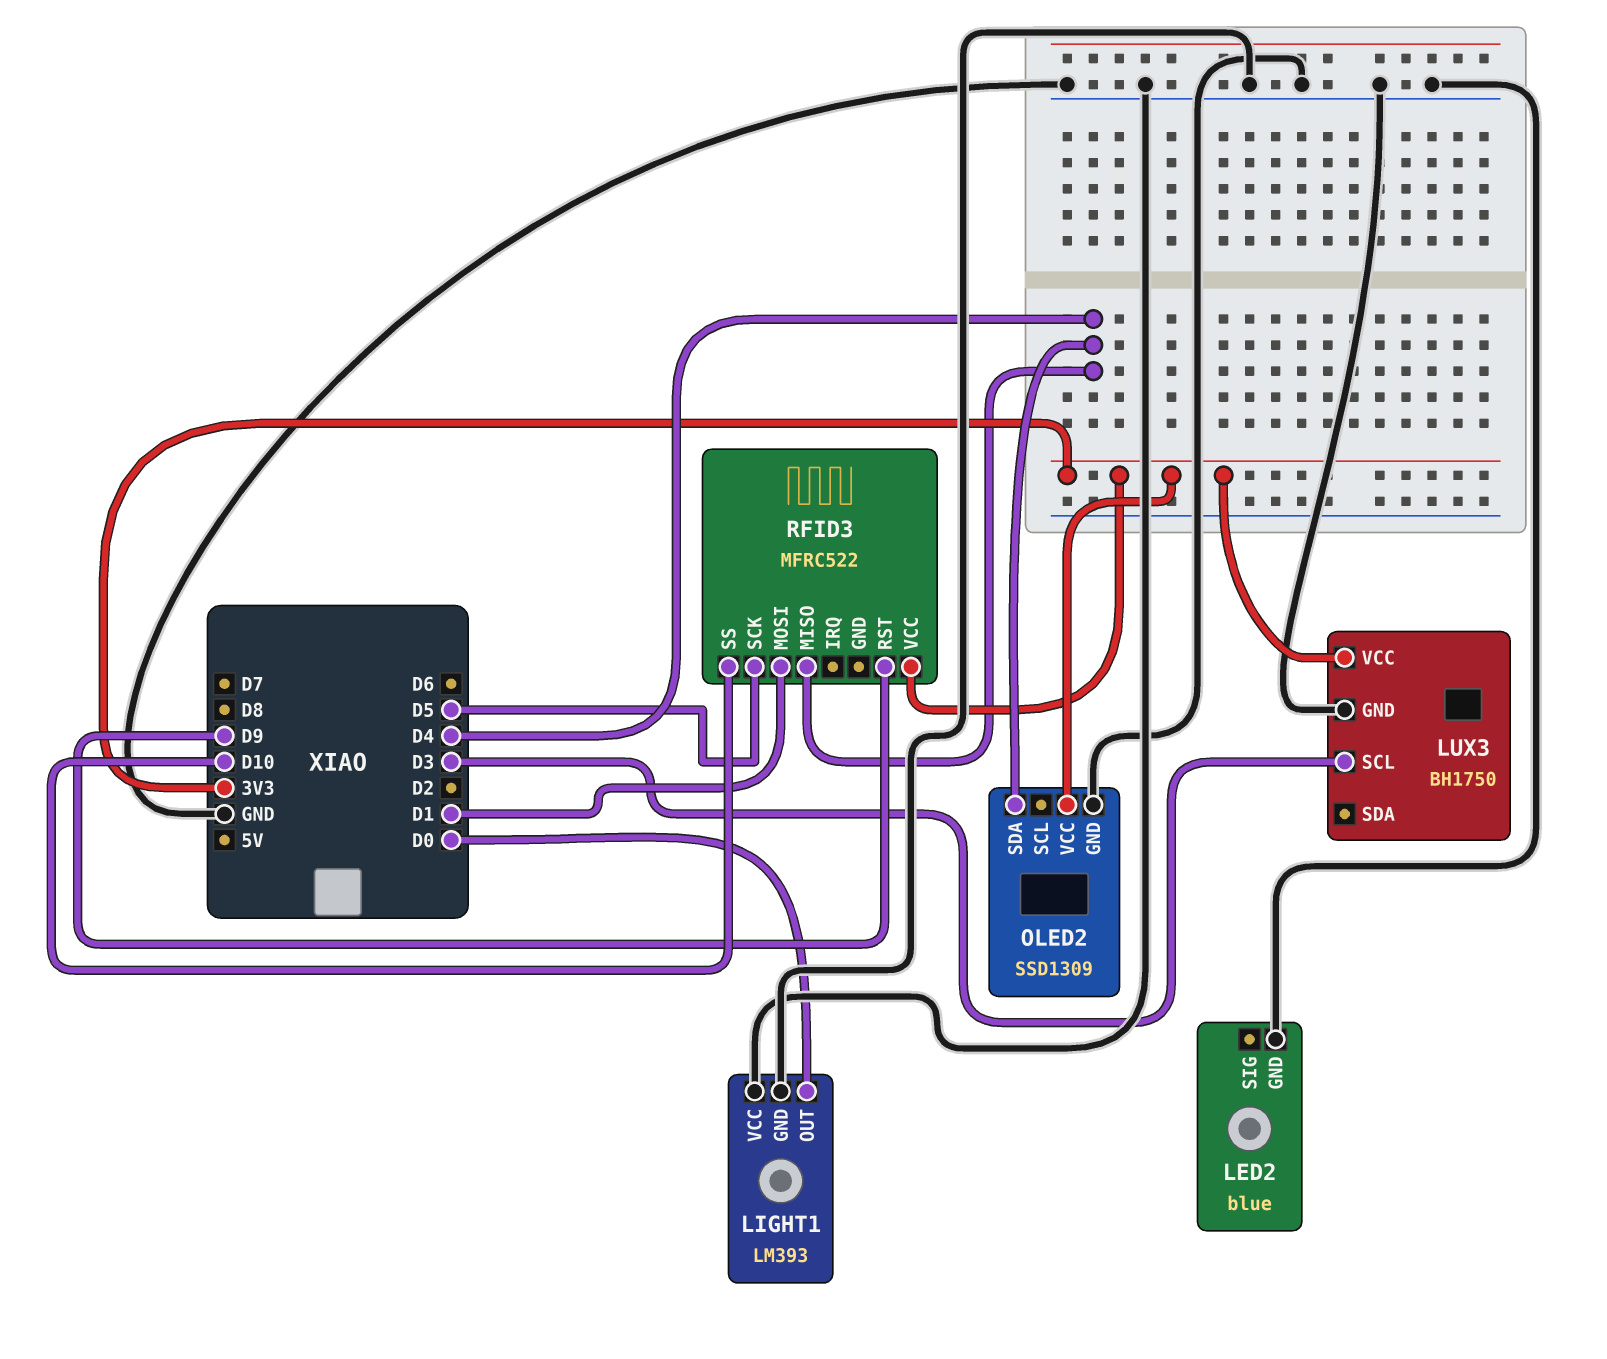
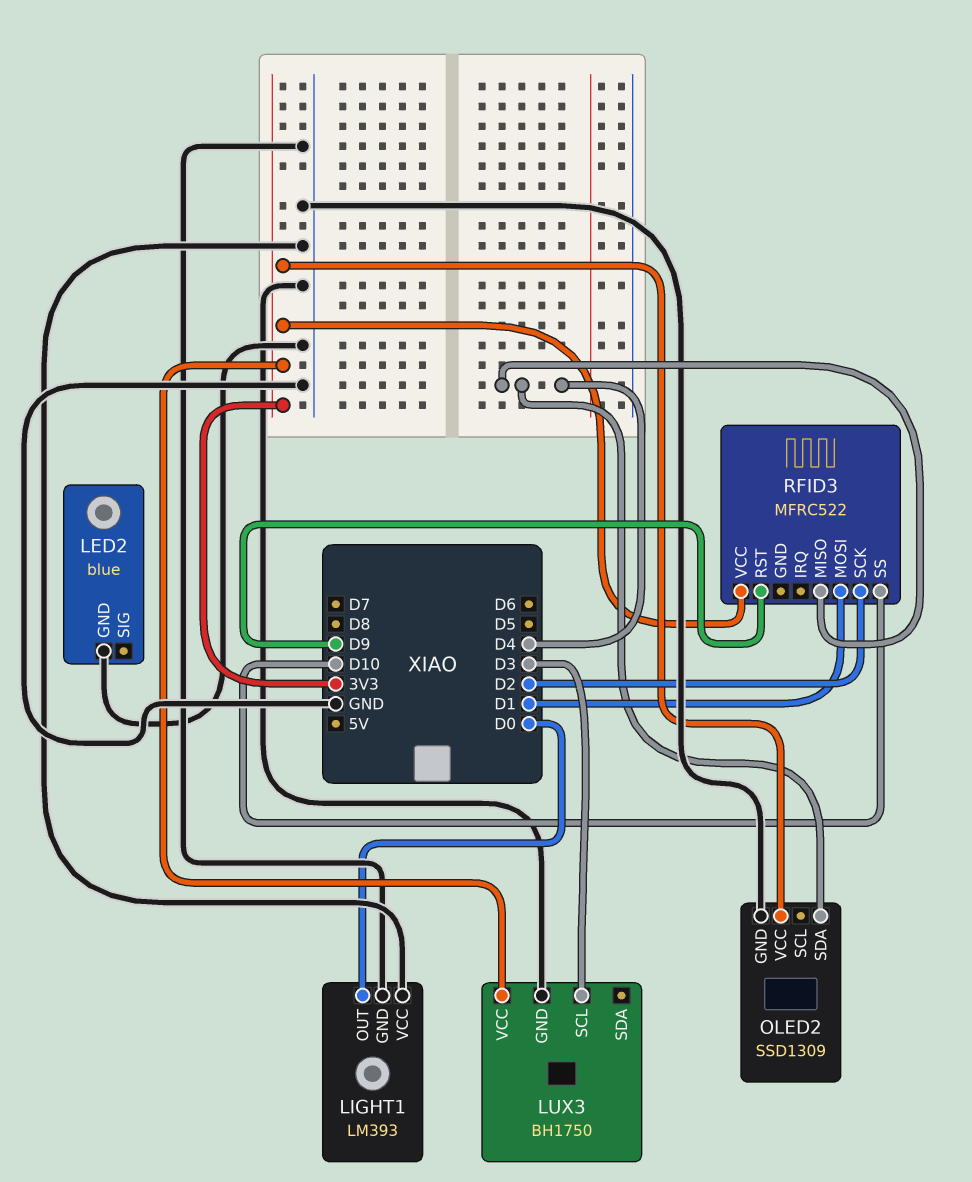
RFID3 pin SCK: D5 -> D2

